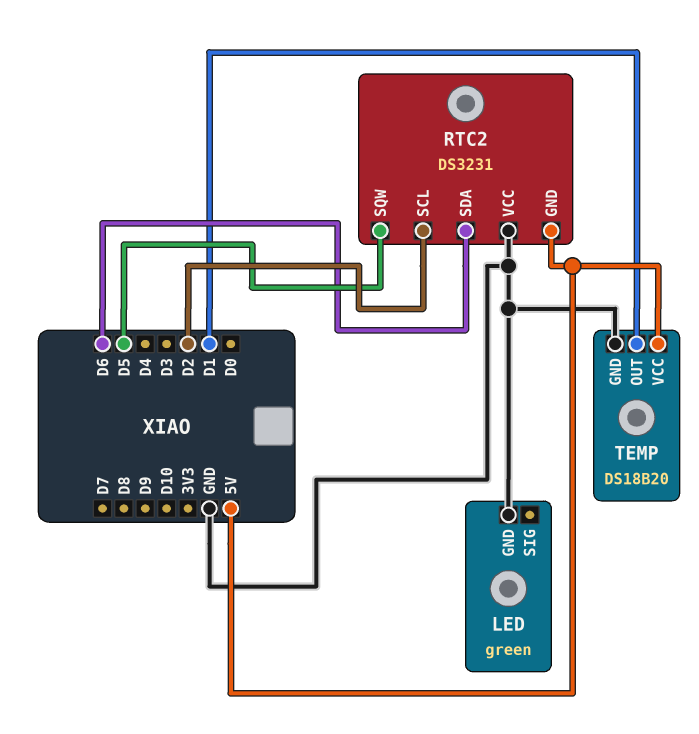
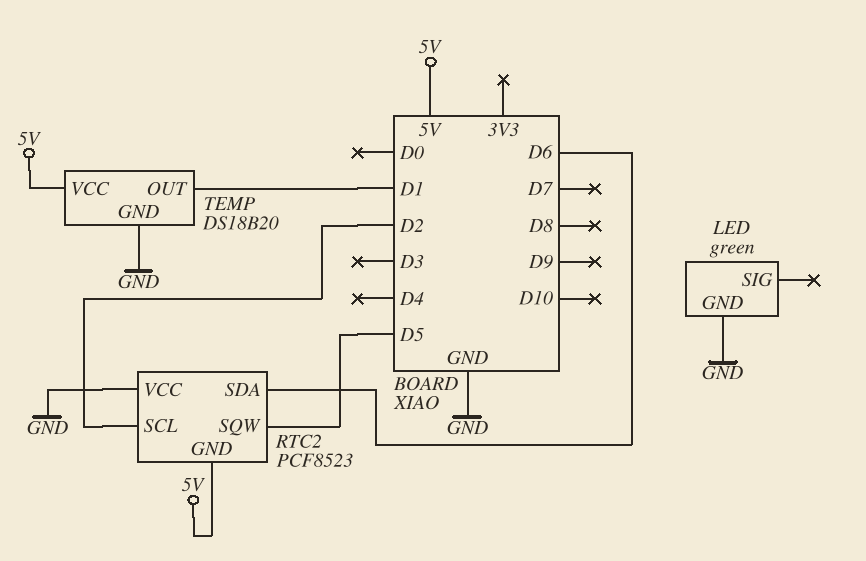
RTC2: DS3231 -> PCF8523

